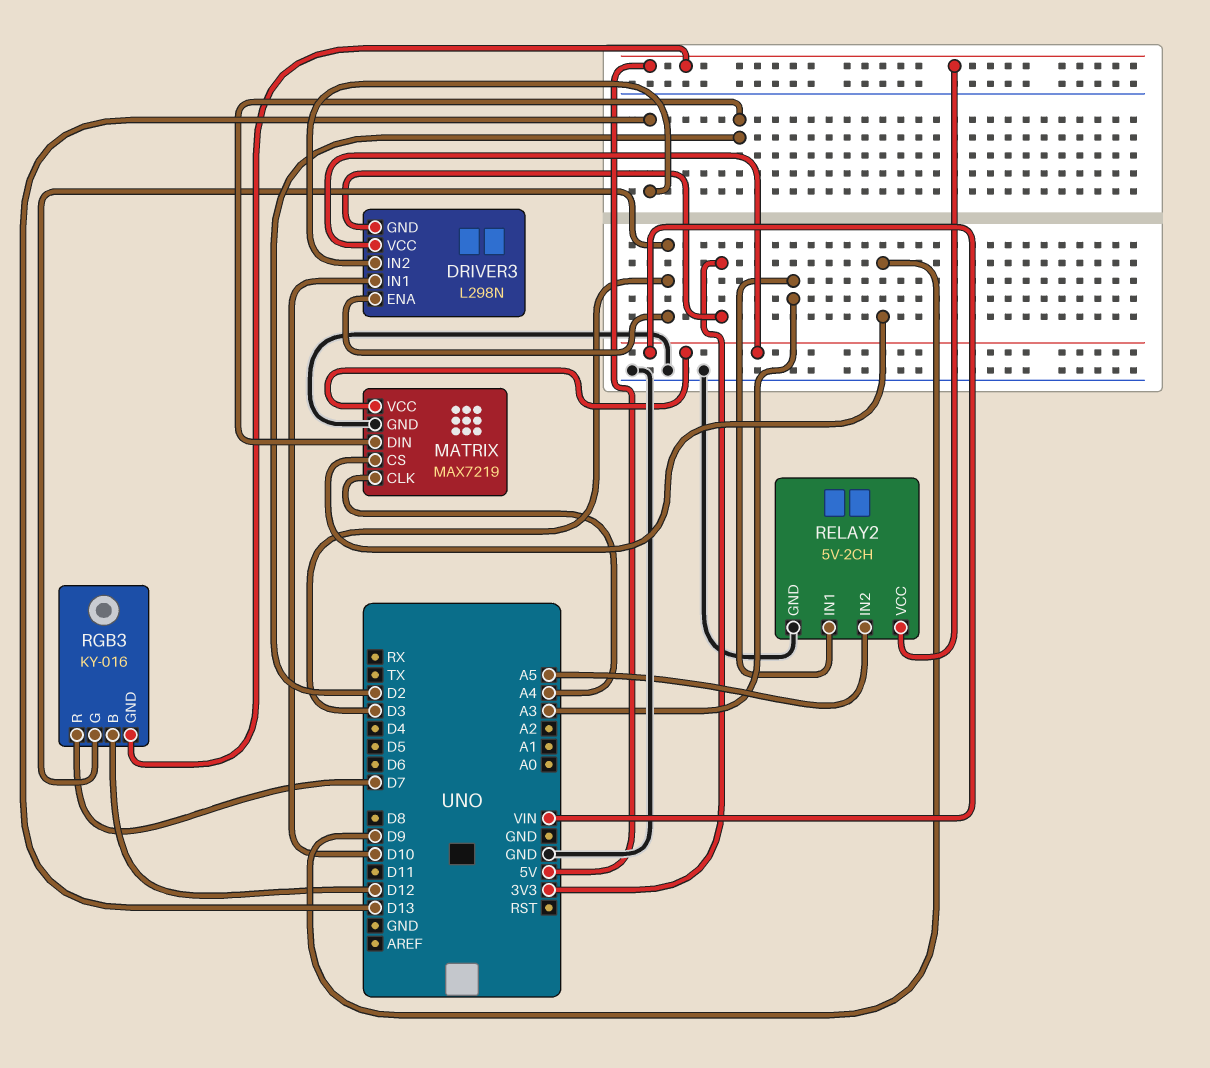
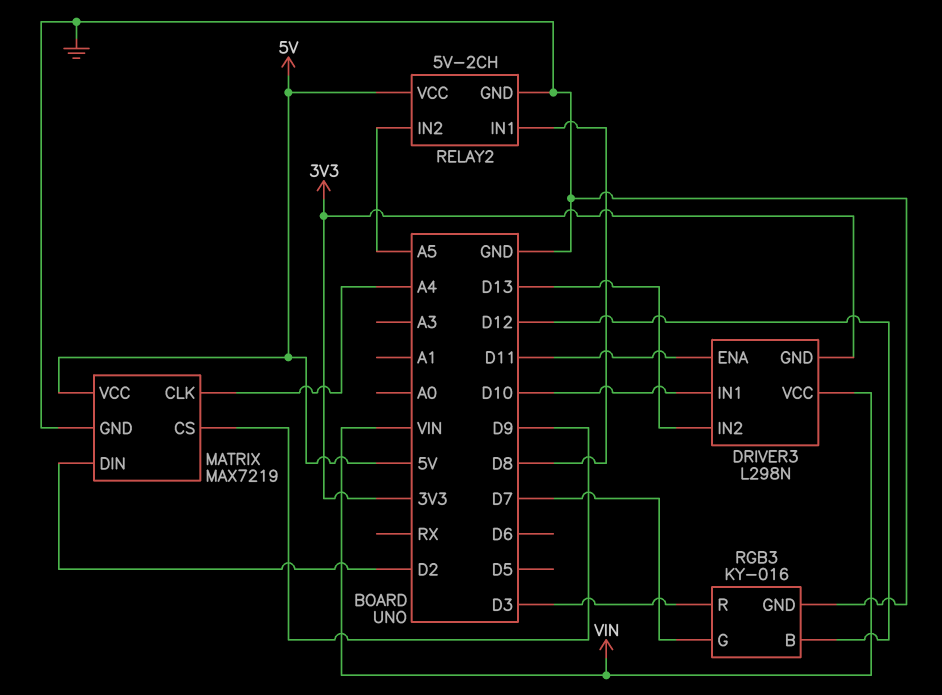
DRIVER3 pin ENA: D3 -> D11
MATRIX pin VCC: VIN -> 5V
RELAY2 pin IN1: A3 -> D8
RGB3 pin G: D3 -> D7
RGB3 pin GND: 5V -> GND
RGB3 pin R: D7 -> D3

